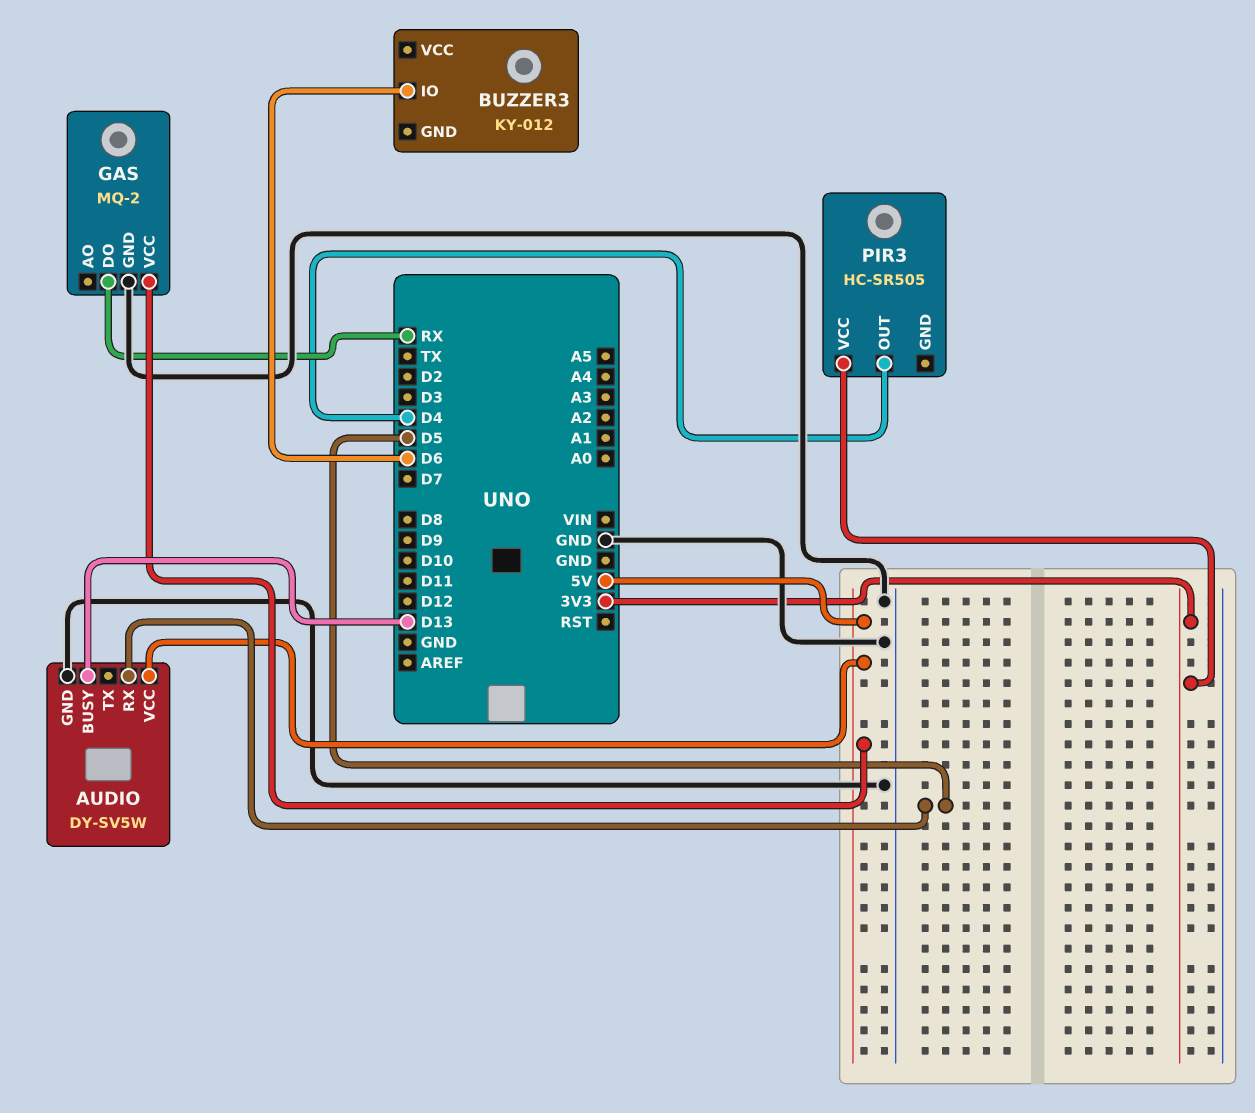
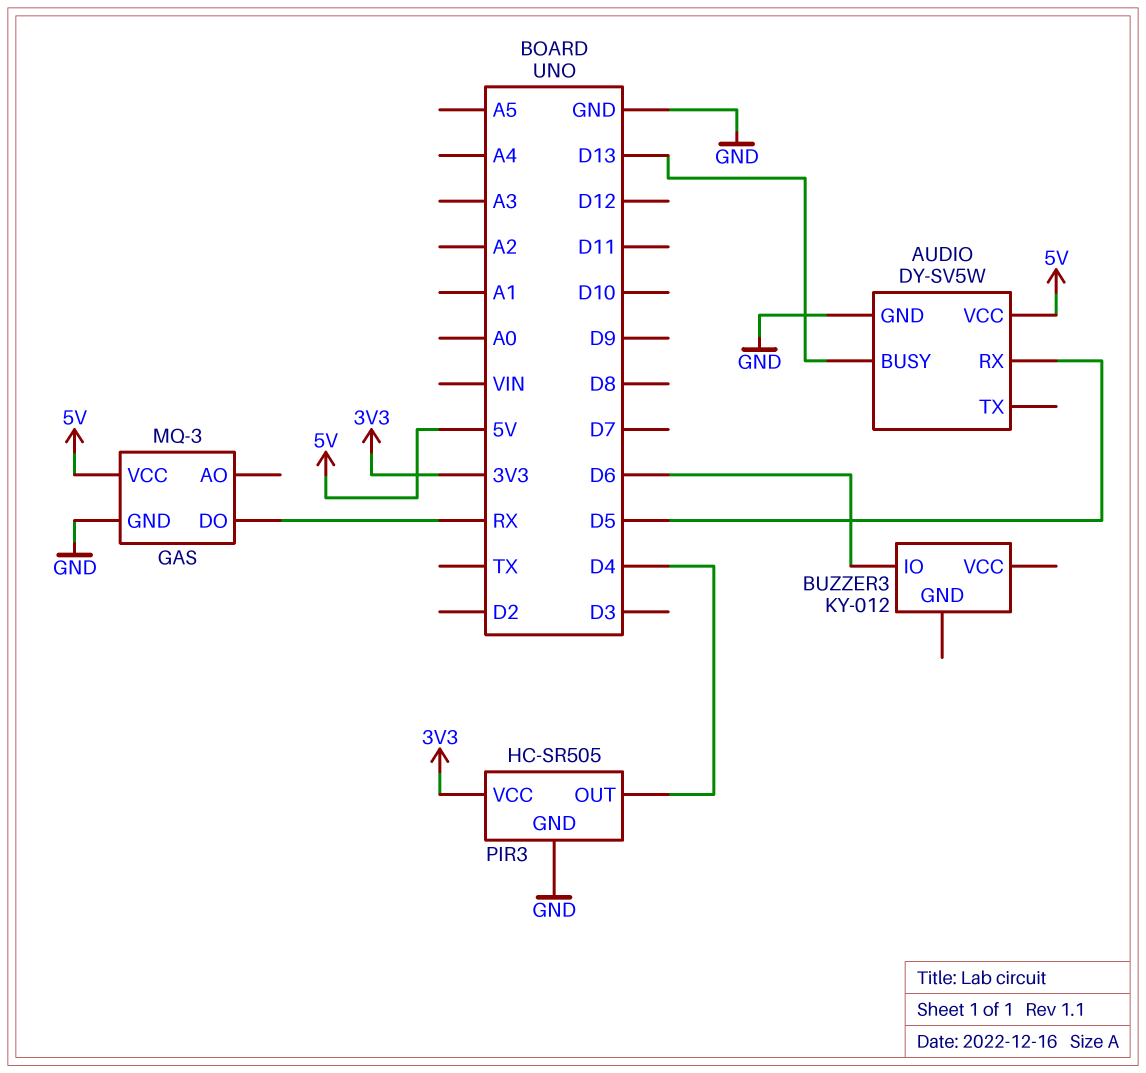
GAS: MQ-2 -> MQ-3
PIR3 pin GND: none -> GND

